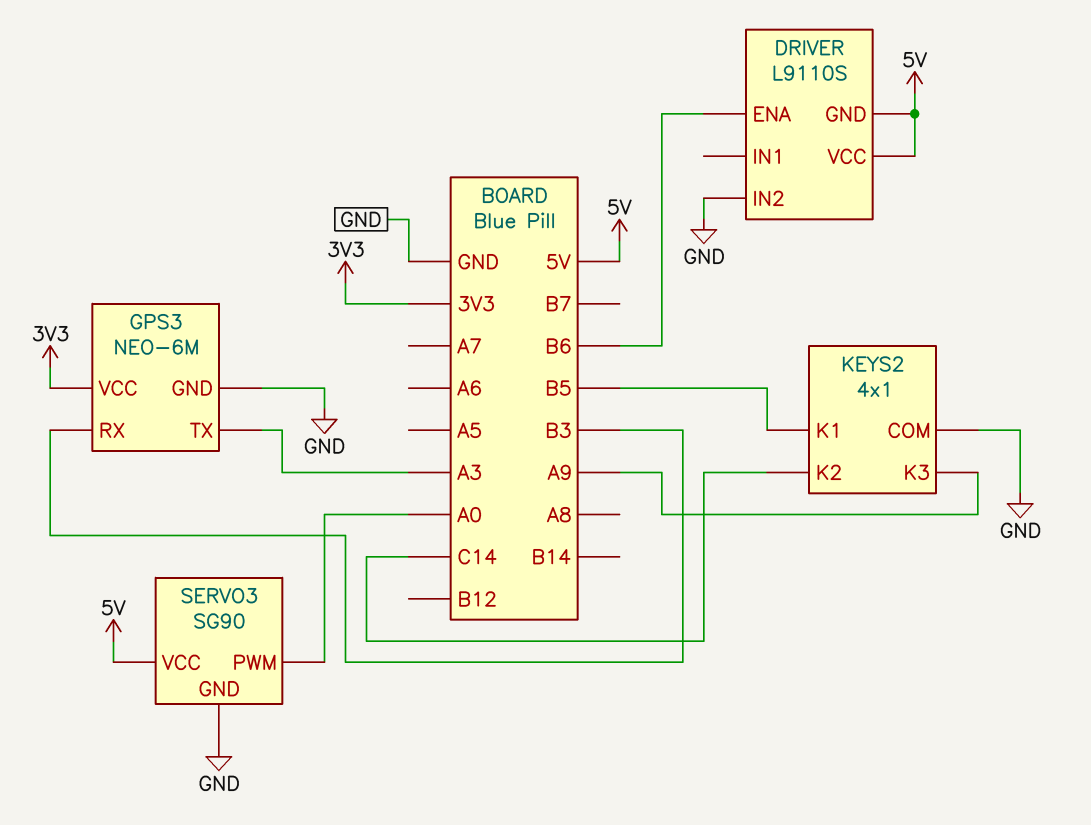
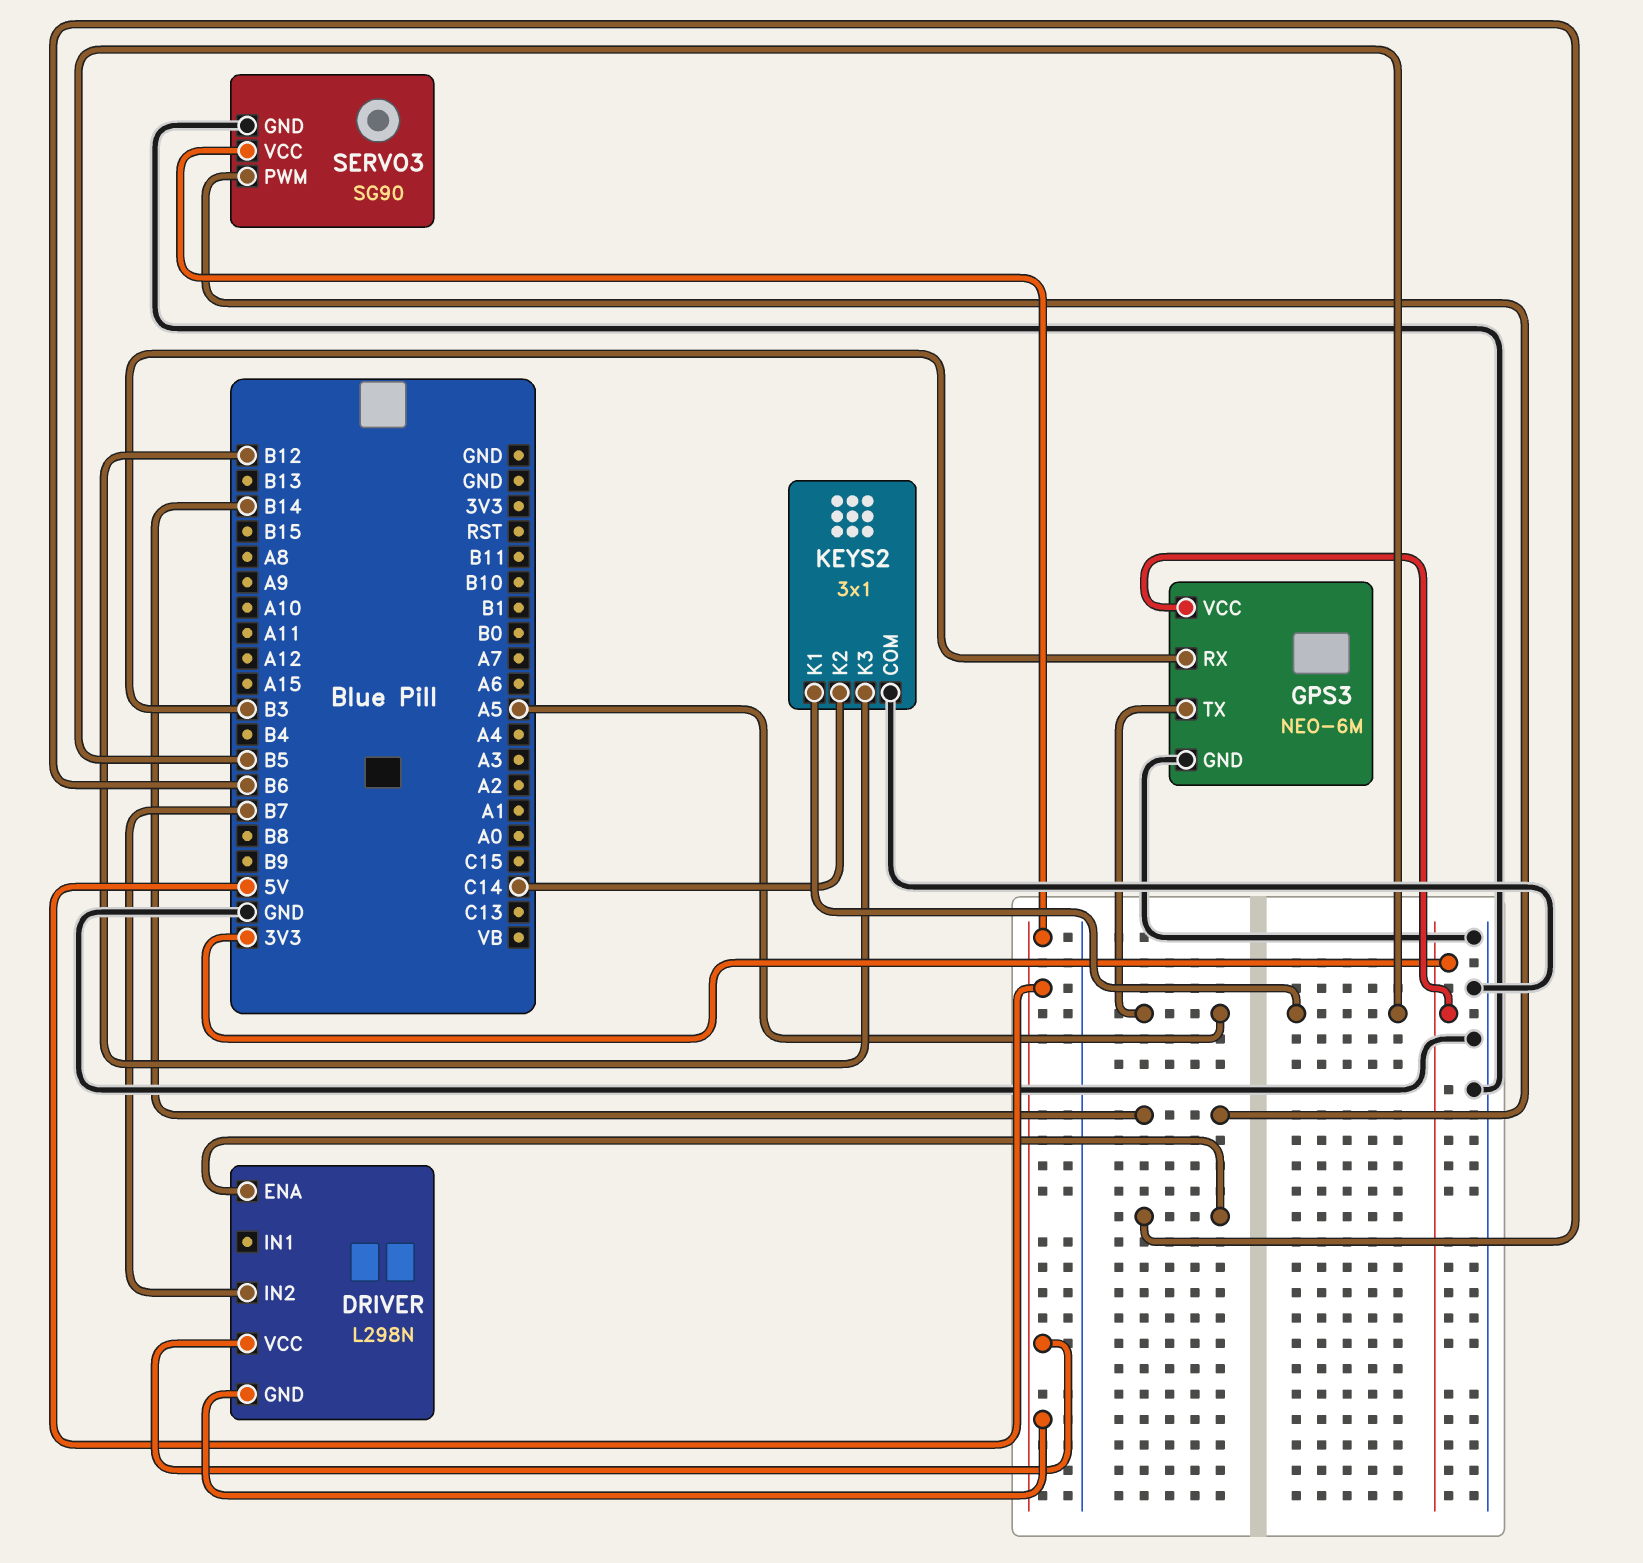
DRIVER: L9110S -> L298N
DRIVER pin IN2: GND -> B7
GPS3 pin TX: A3 -> A5
KEYS2: 4x1 -> 3x1
KEYS2 pin K3: A9 -> B12
SERVO3 pin PWM: A0 -> B14

